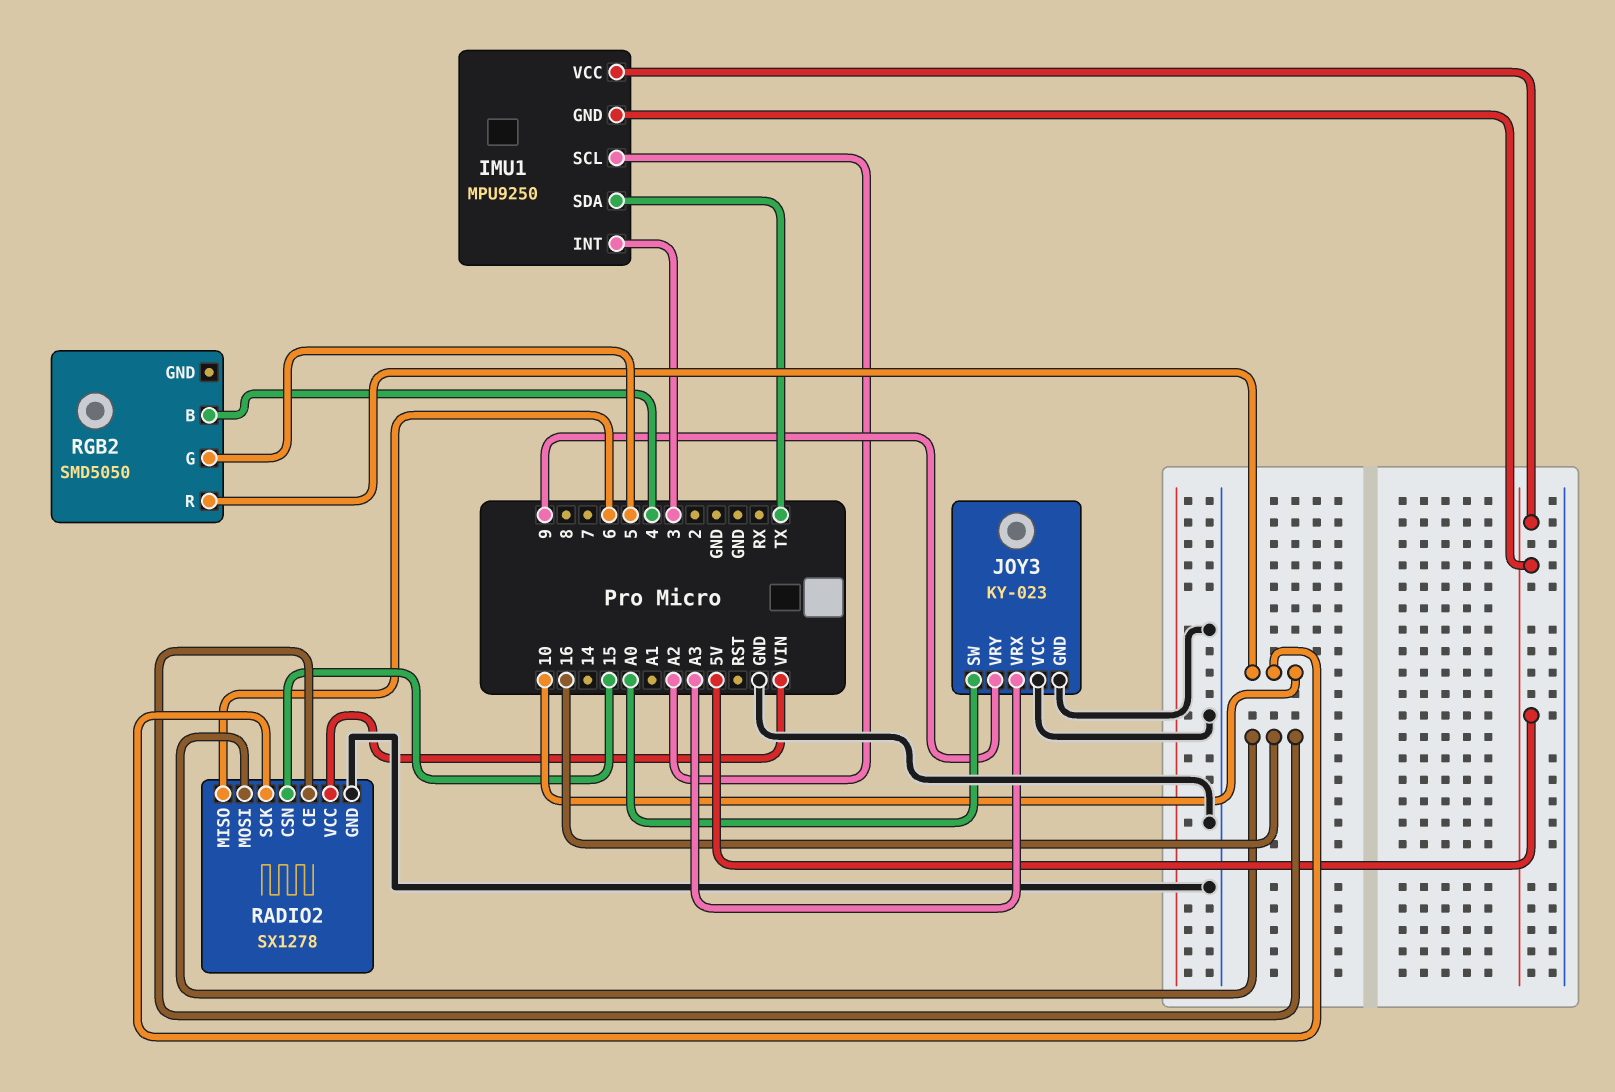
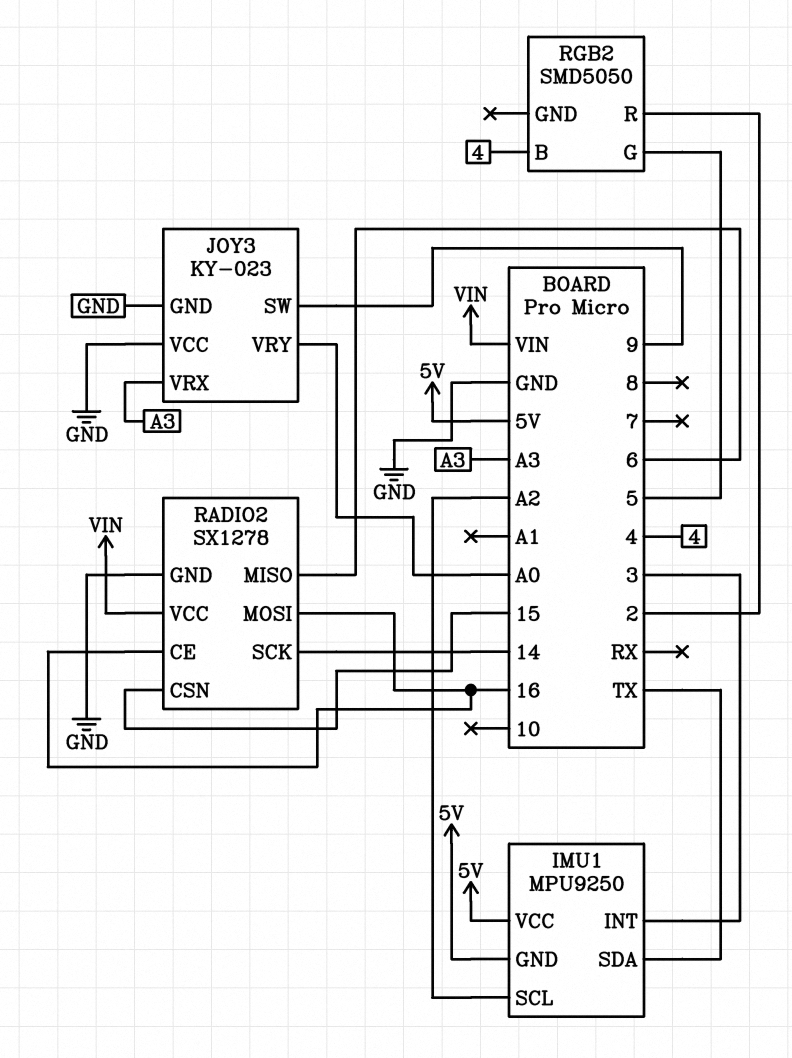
JOY3 pin SW: A0 -> 9
JOY3 pin VRY: 9 -> A0
RADIO2 pin SCK: 10 -> 14
RGB2 pin R: 10 -> 2

